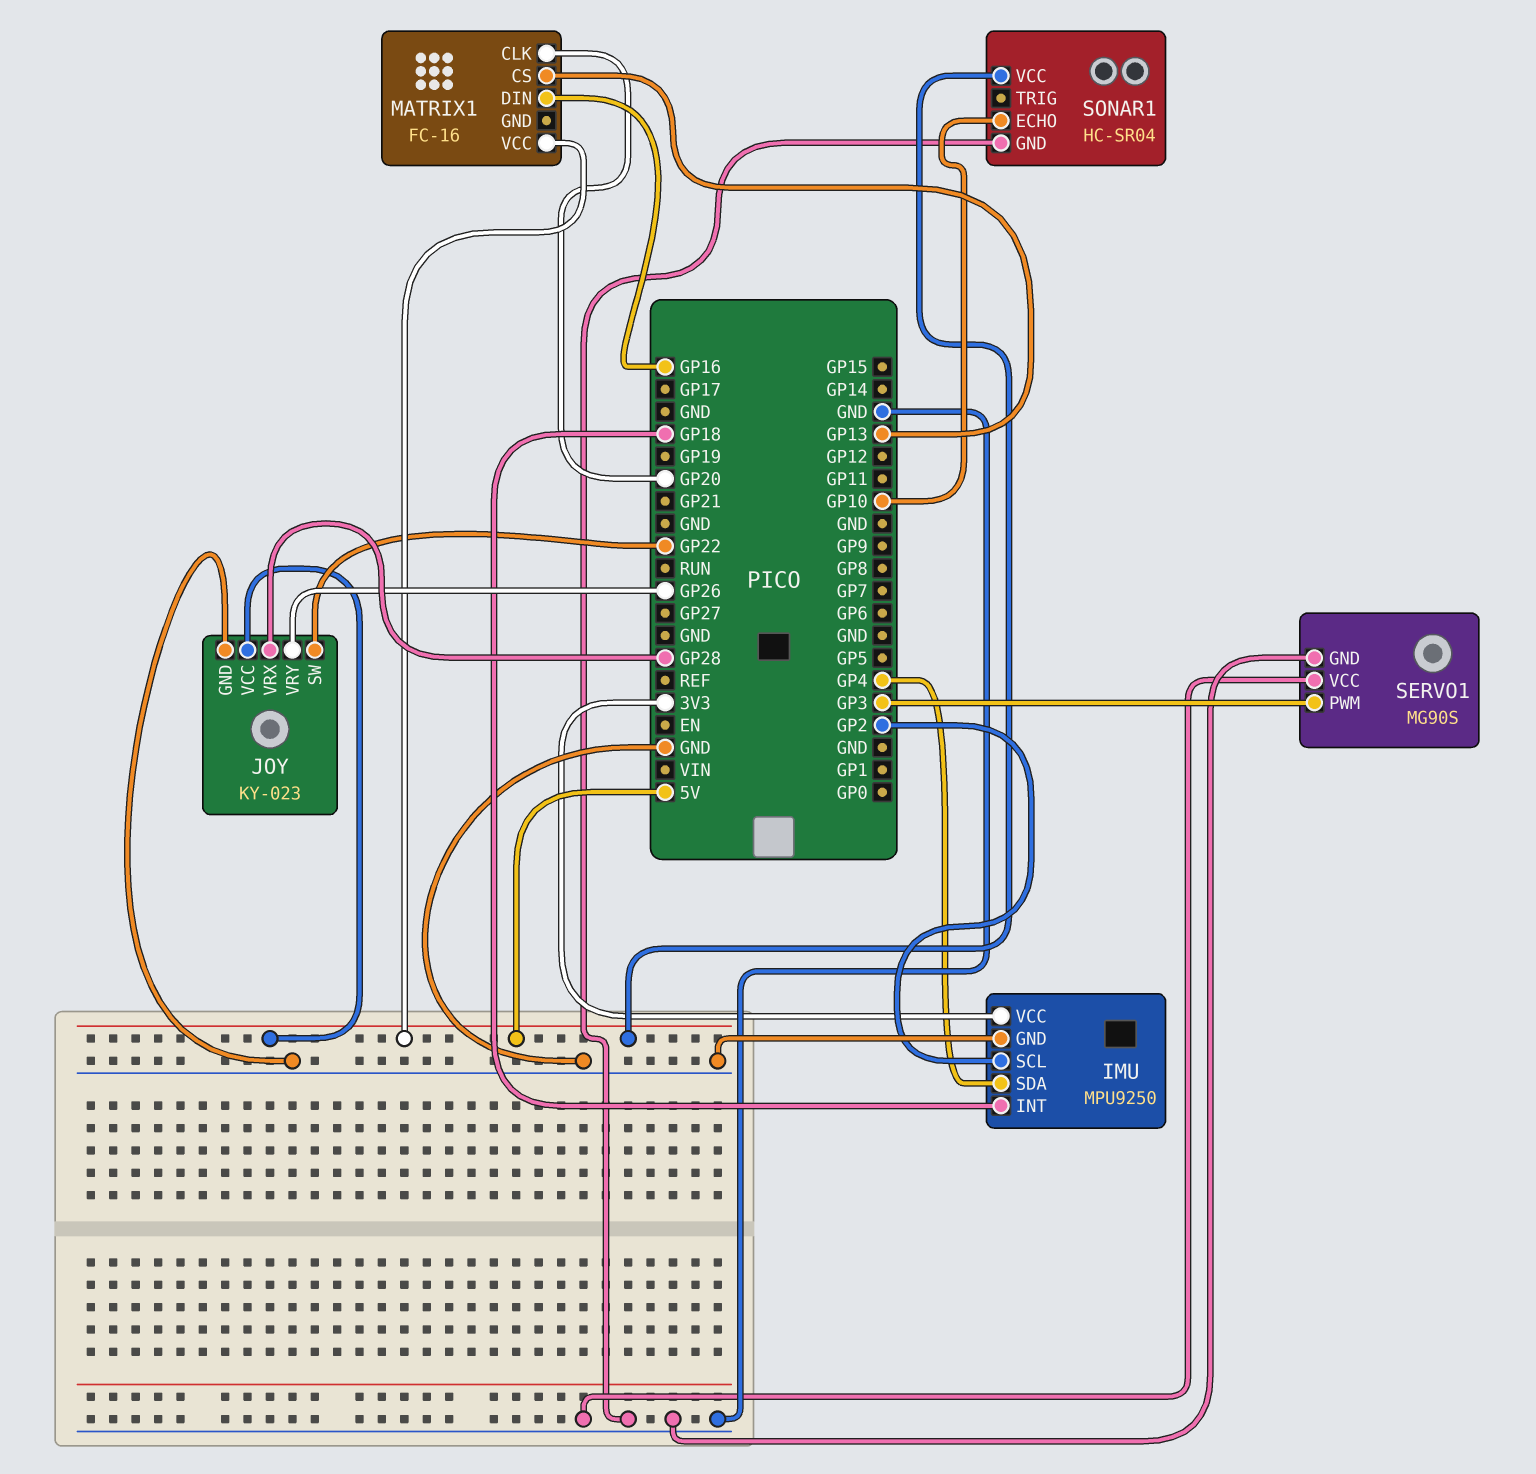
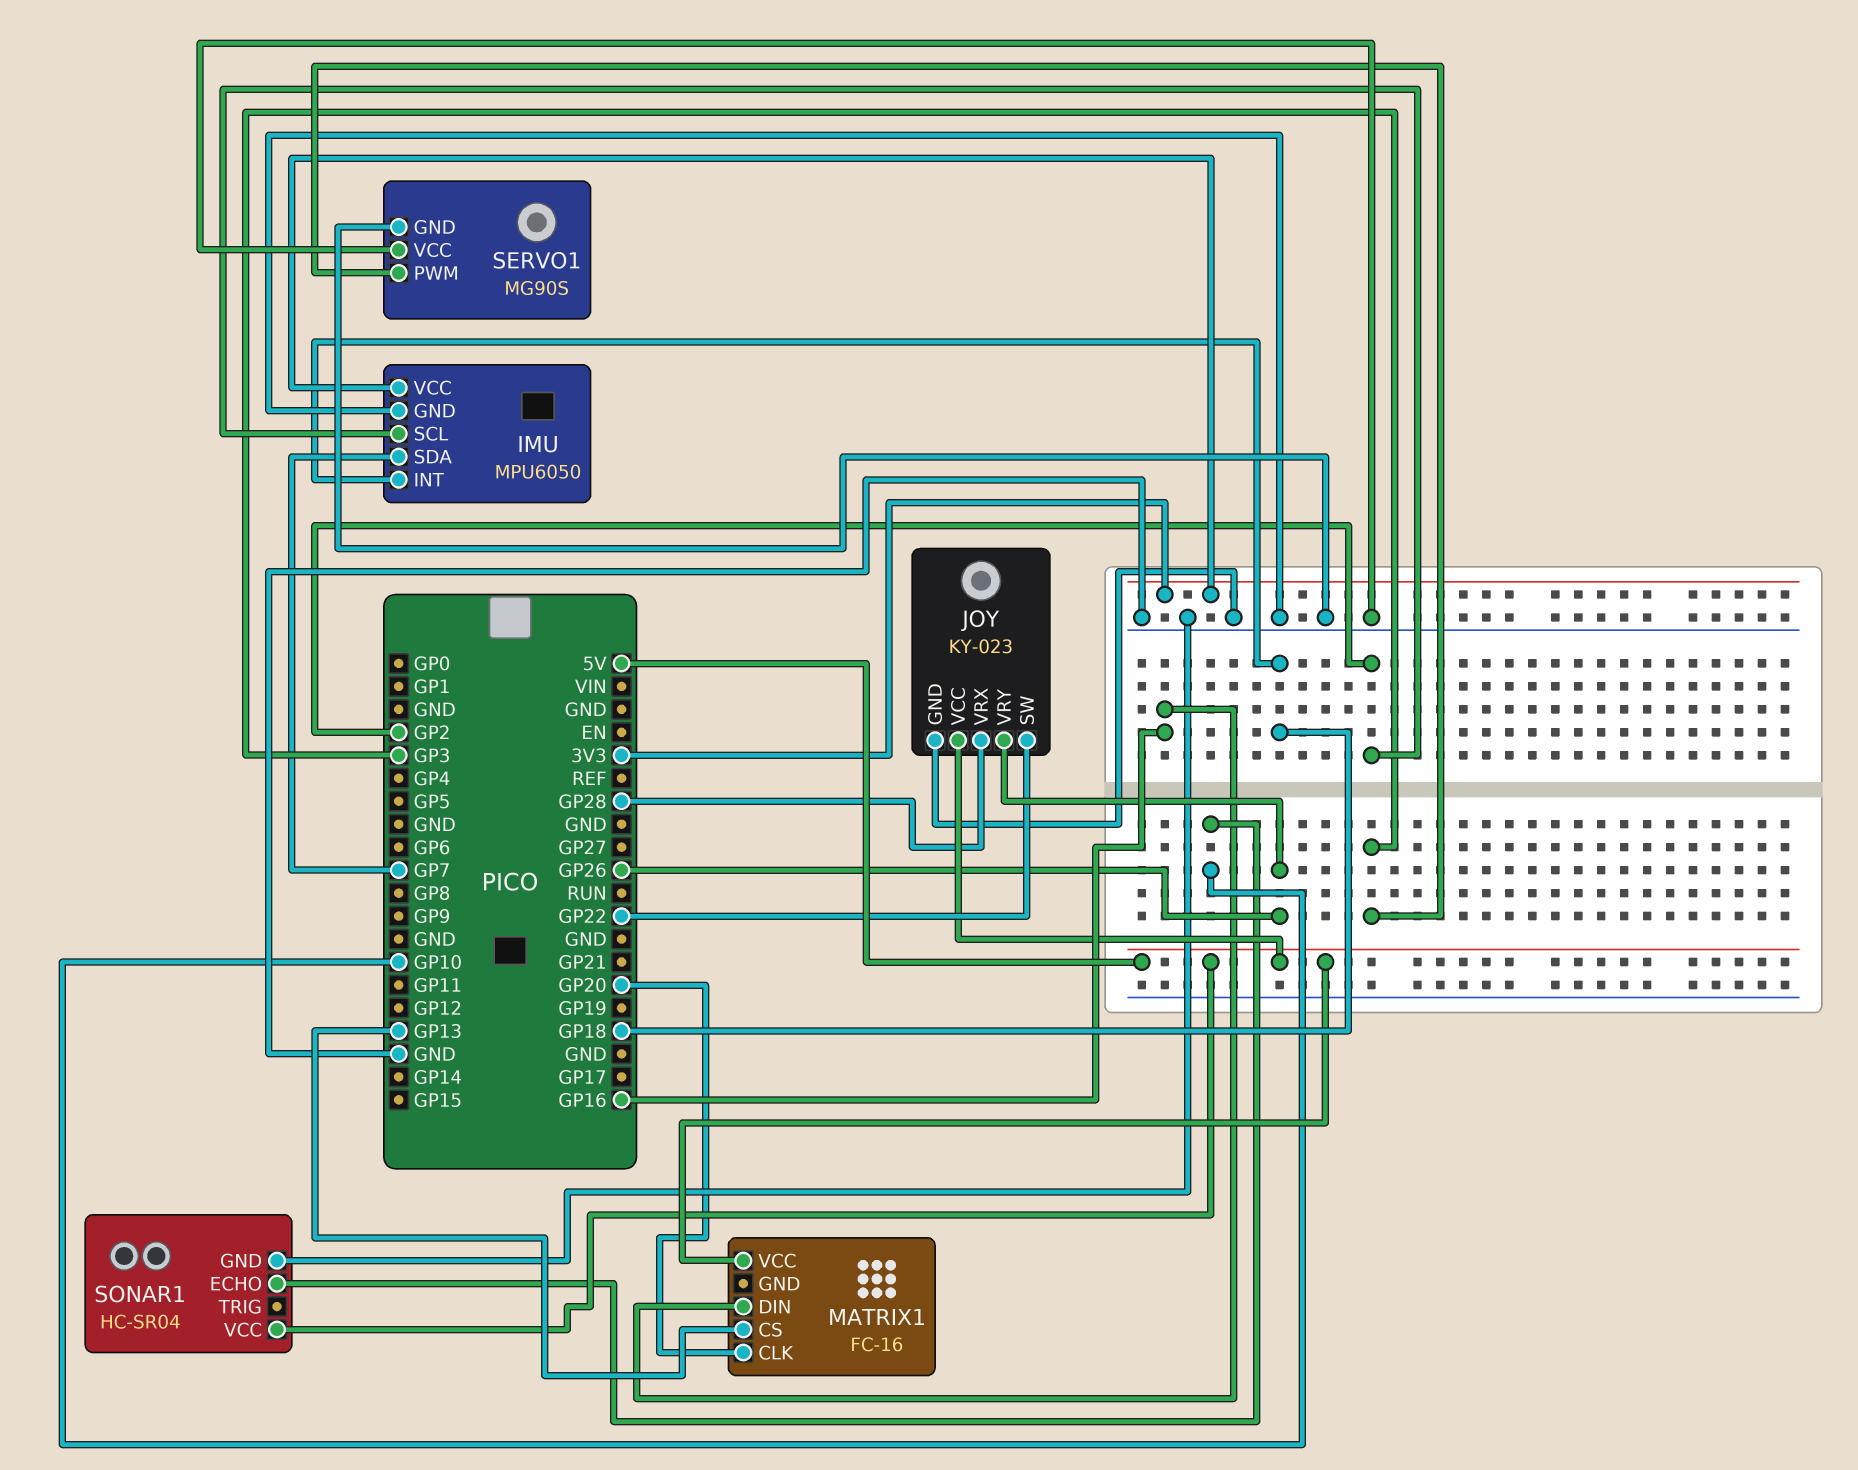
IMU: MPU9250 -> MPU6050
IMU pin SDA: GP4 -> GP7

